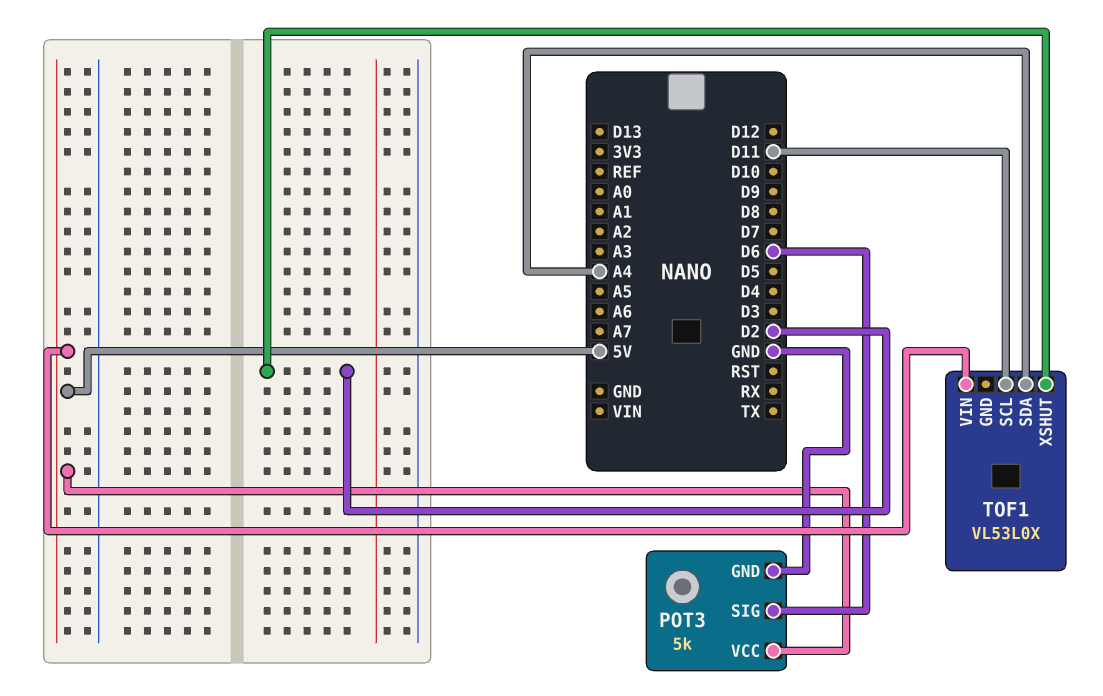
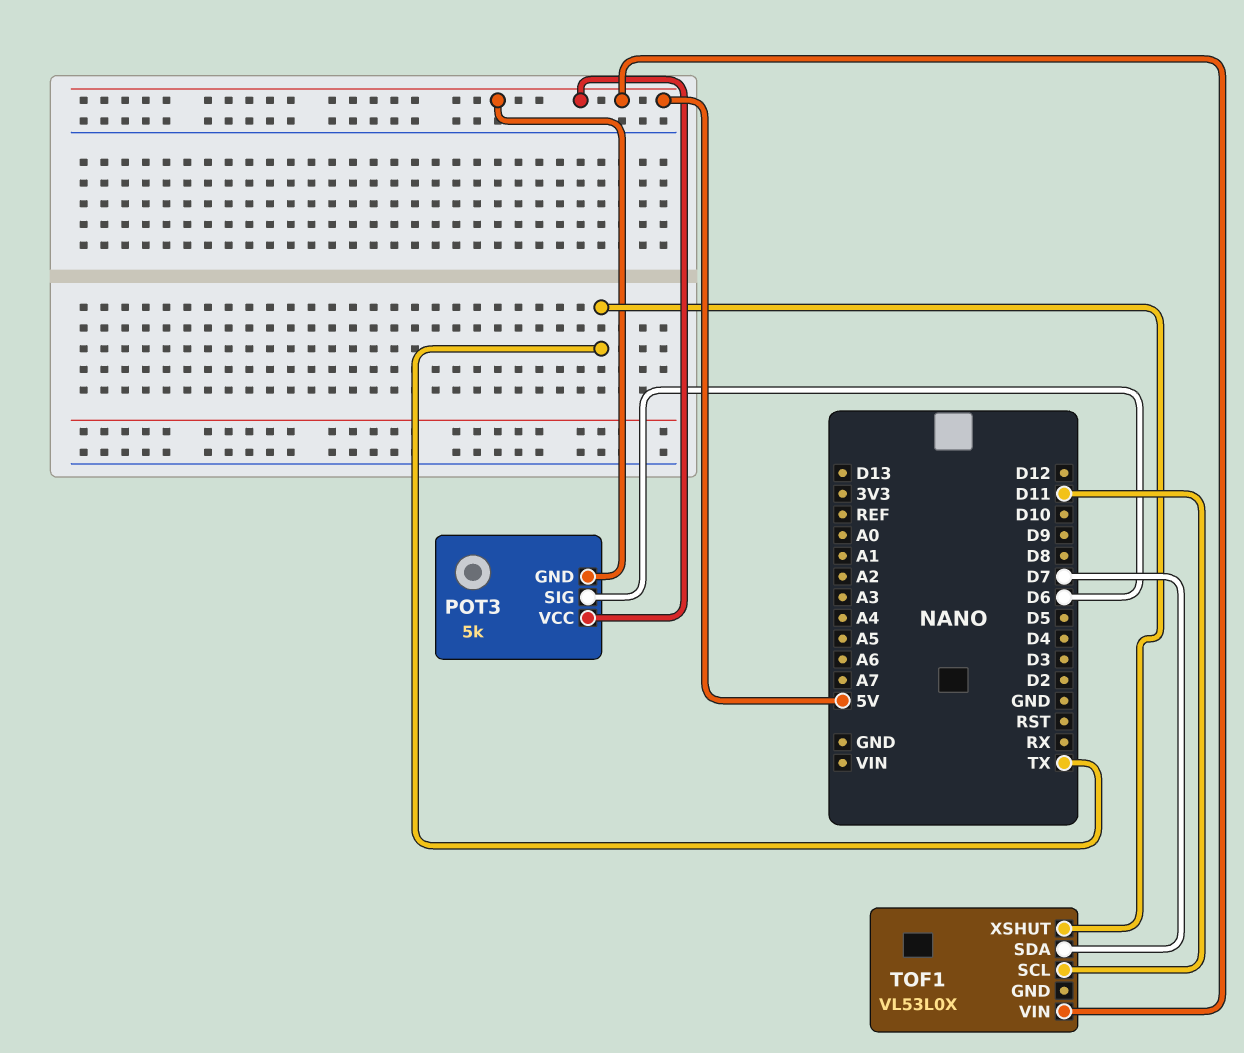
POT3 pin GND: GND -> 5V
TOF1 pin SDA: A4 -> D7
TOF1 pin XSHUT: D2 -> TX

